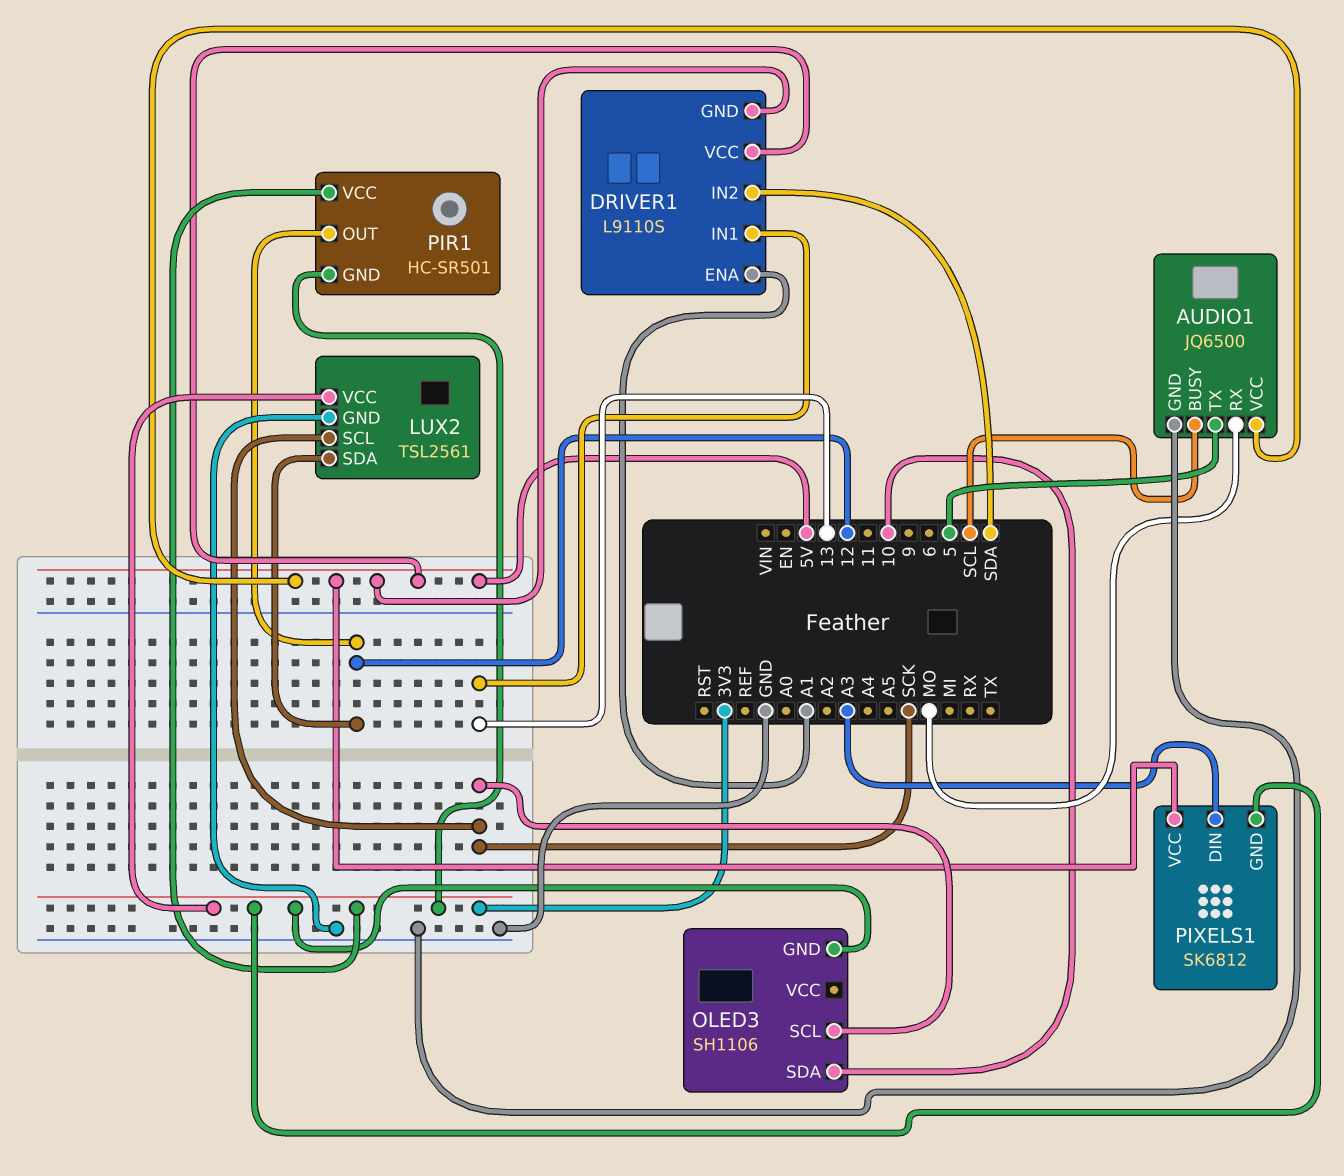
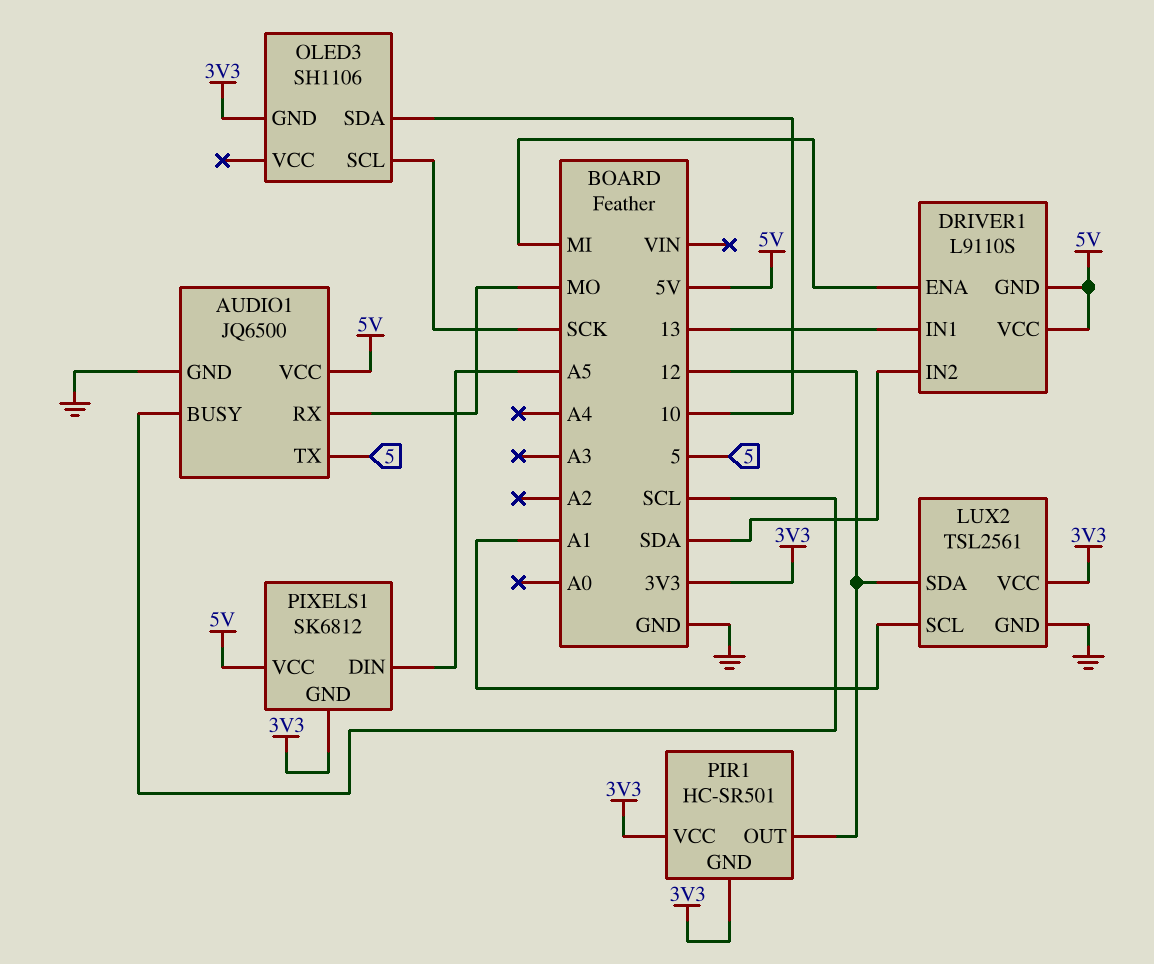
DRIVER1 pin ENA: A1 -> MI
LUX2 pin SCL: SCK -> A1
PIXELS1 pin DIN: A3 -> A5

